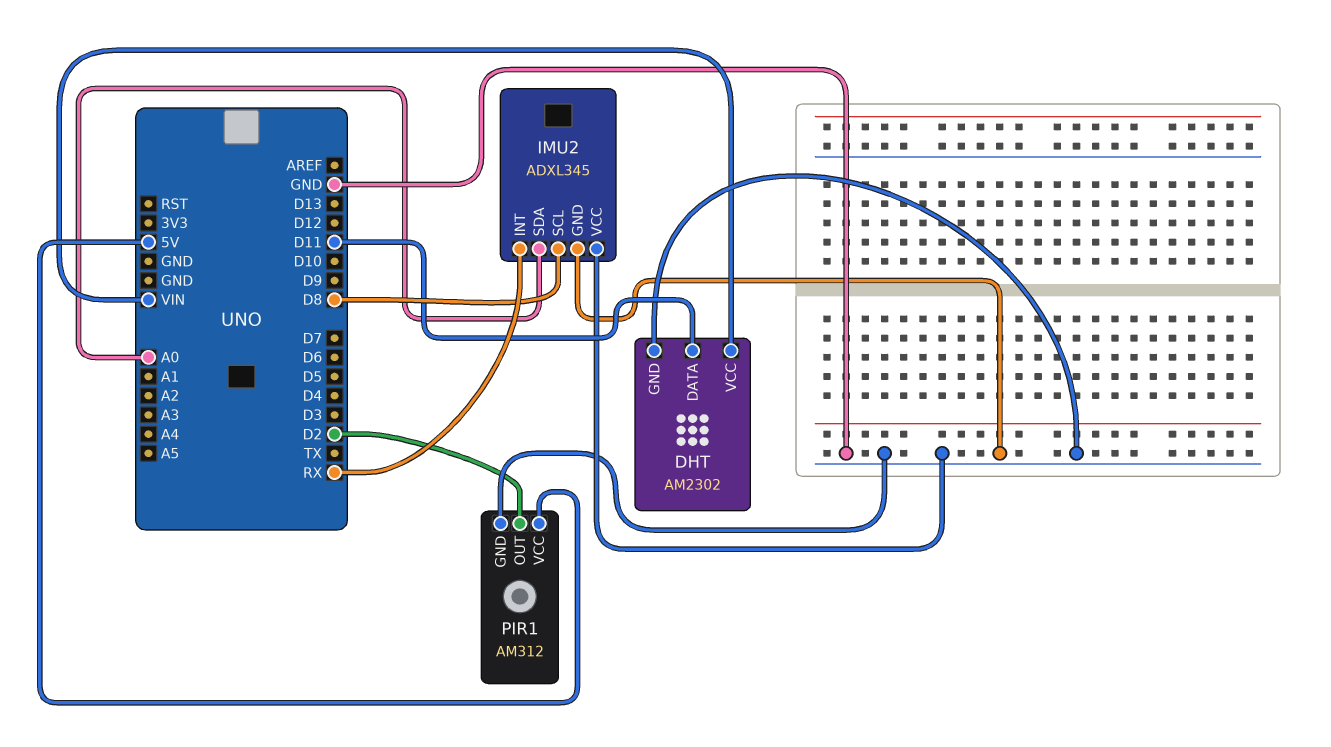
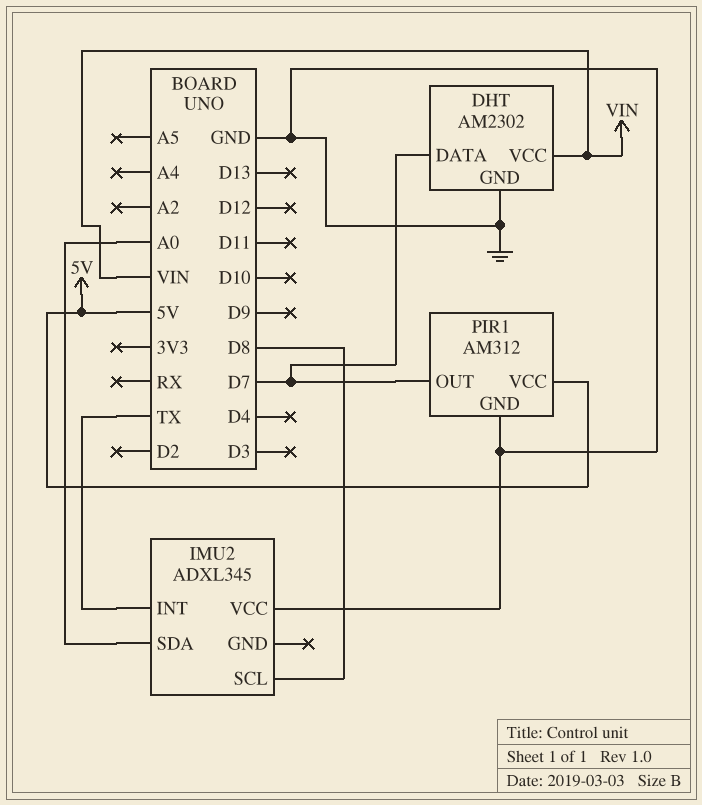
DHT pin DATA: D11 -> D7
IMU2 pin GND: GND -> none
IMU2 pin INT: RX -> TX
PIR1 pin OUT: D2 -> D7

